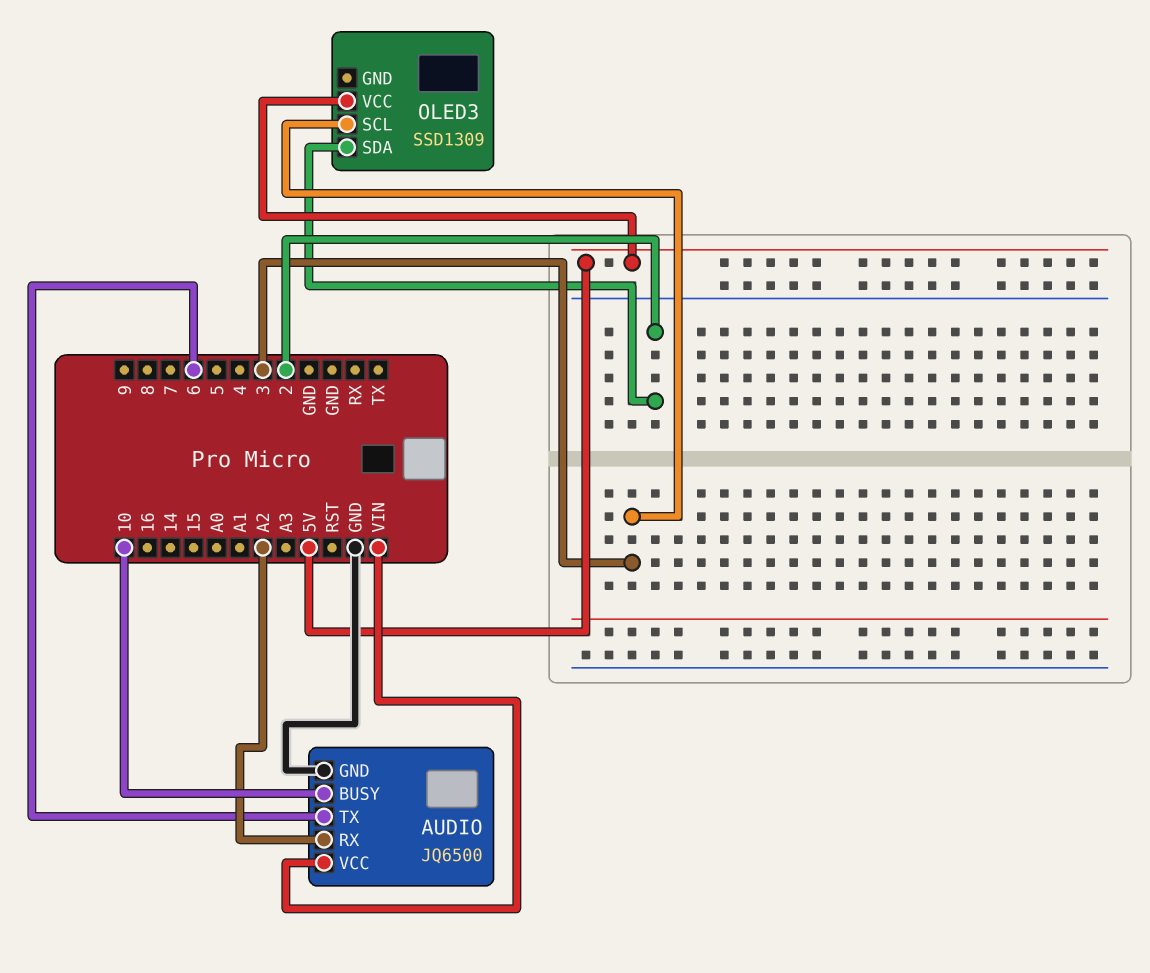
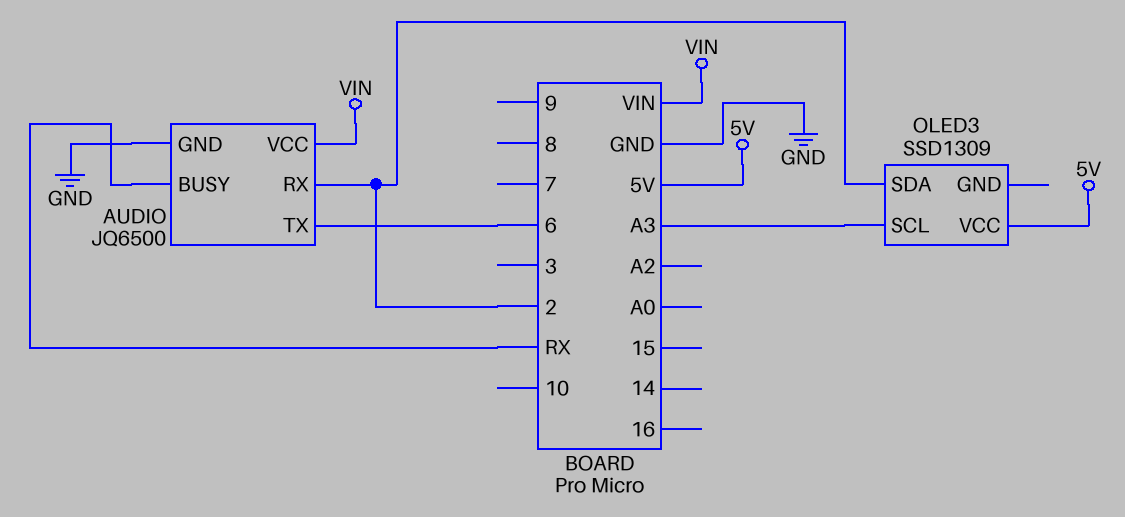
AUDIO pin BUSY: 10 -> RX
AUDIO pin RX: A2 -> 2
OLED3 pin SCL: 3 -> A3

